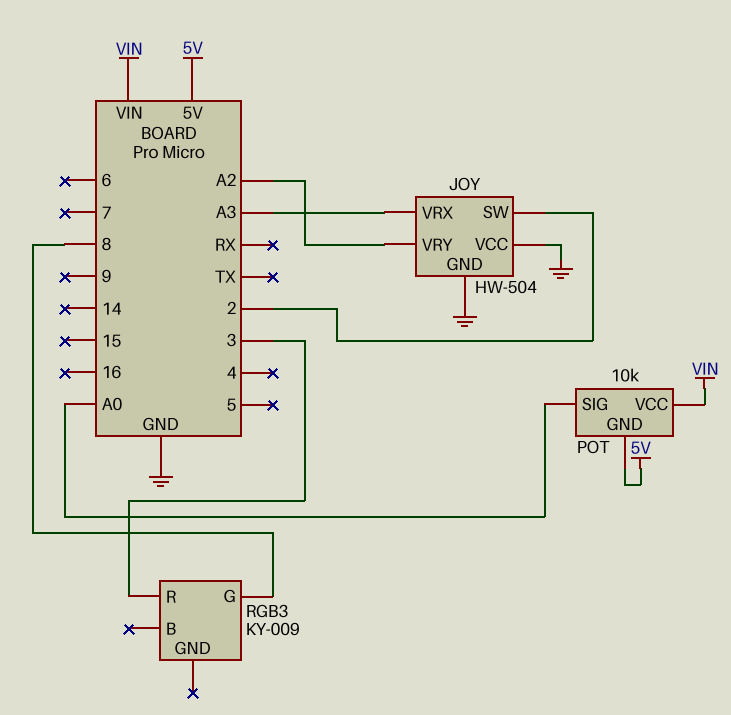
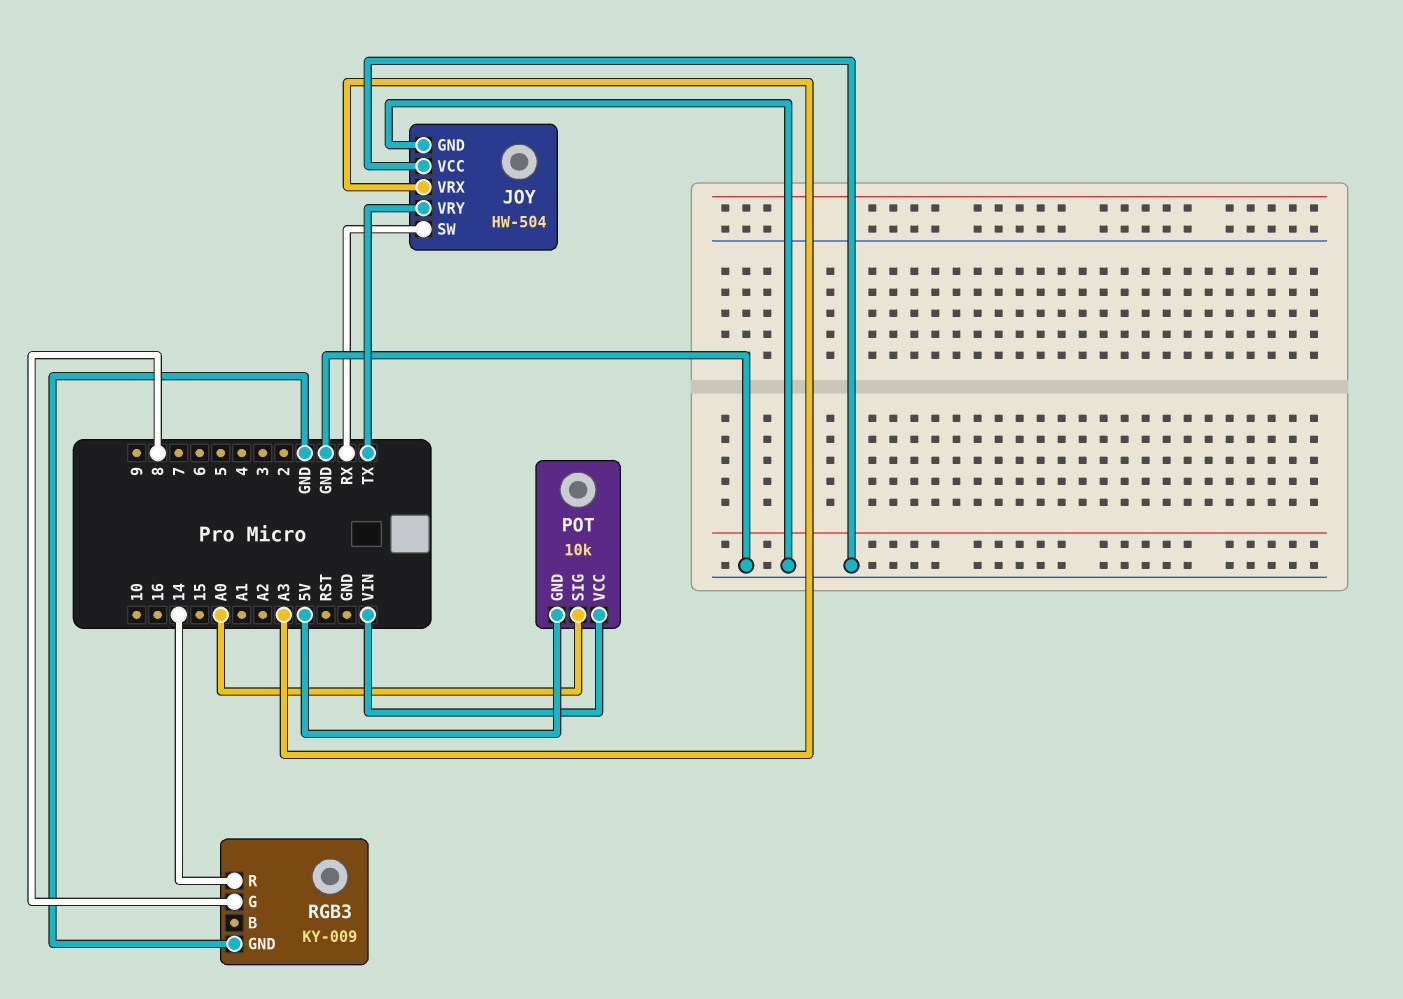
JOY pin SW: 2 -> RX
JOY pin VRY: A2 -> TX
RGB3 pin GND: none -> GND
RGB3 pin R: 3 -> 14

